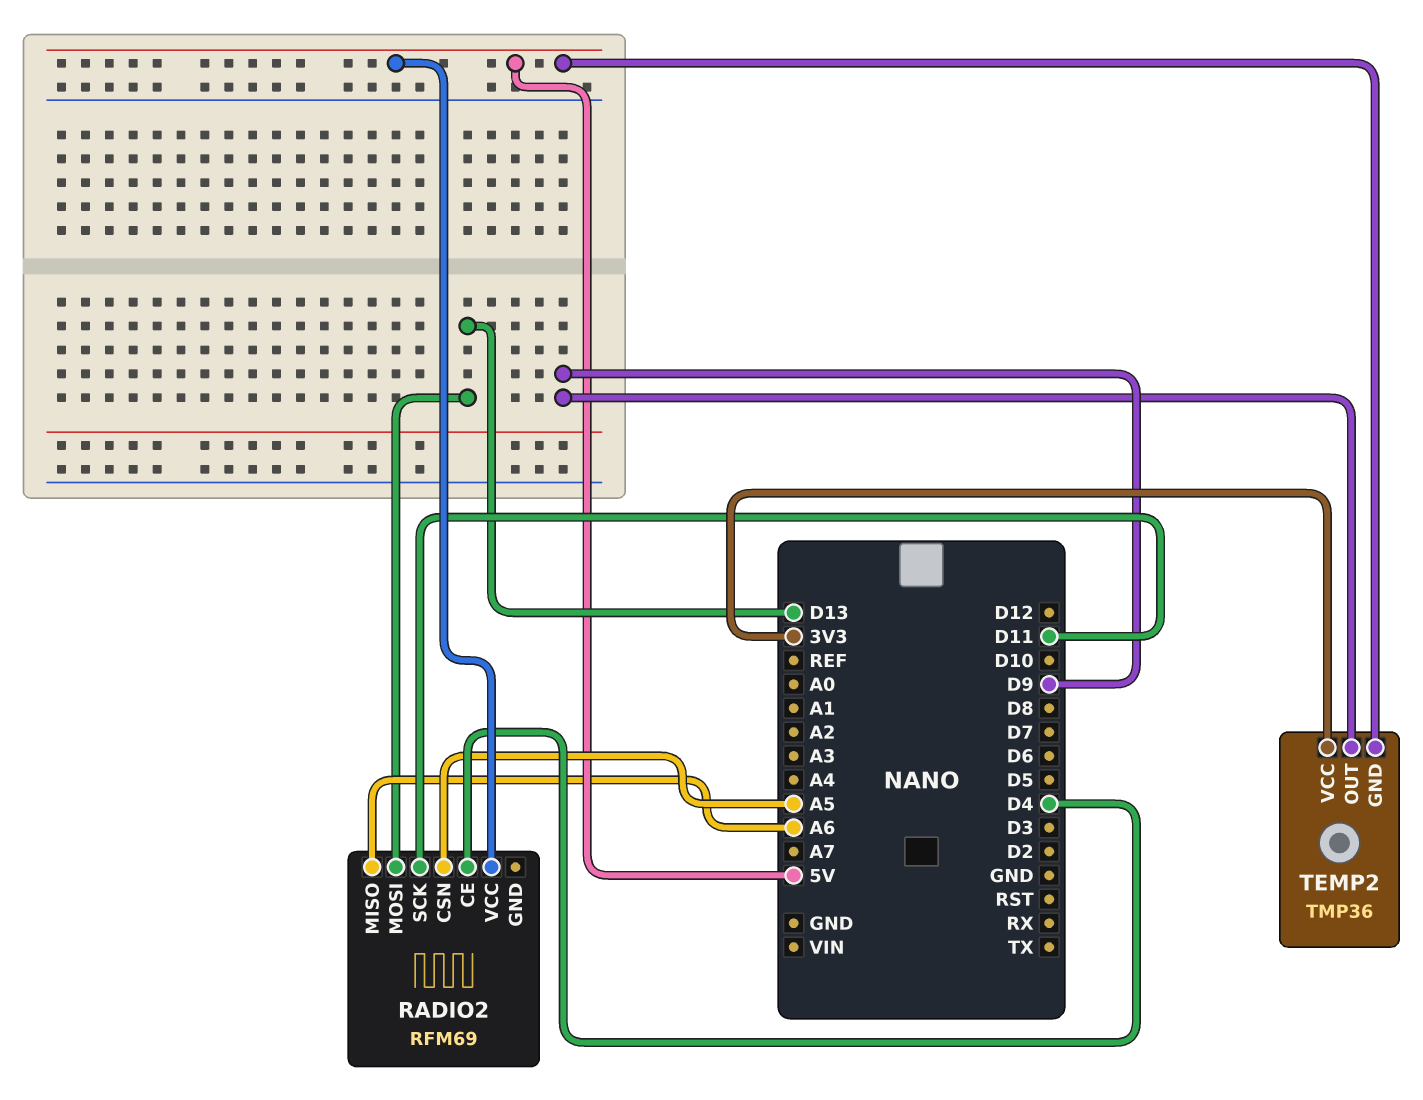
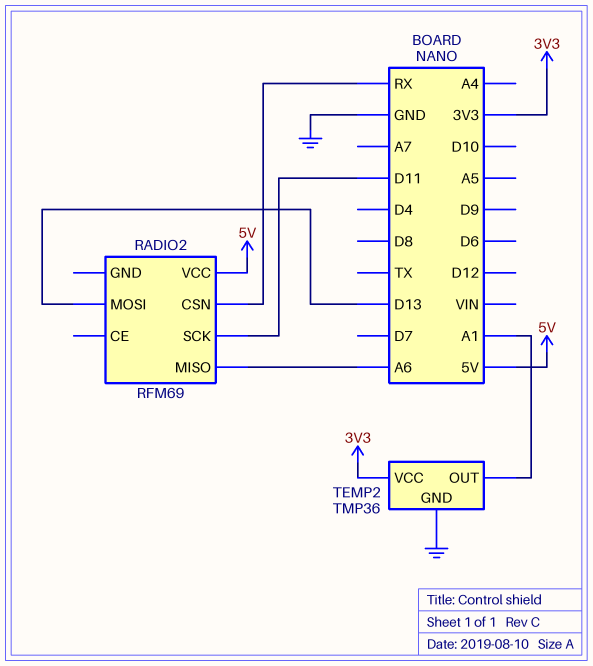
RADIO2 pin CE: D4 -> none
RADIO2 pin CSN: A5 -> RX
TEMP2 pin GND: 5V -> GND
TEMP2 pin OUT: D9 -> A1

